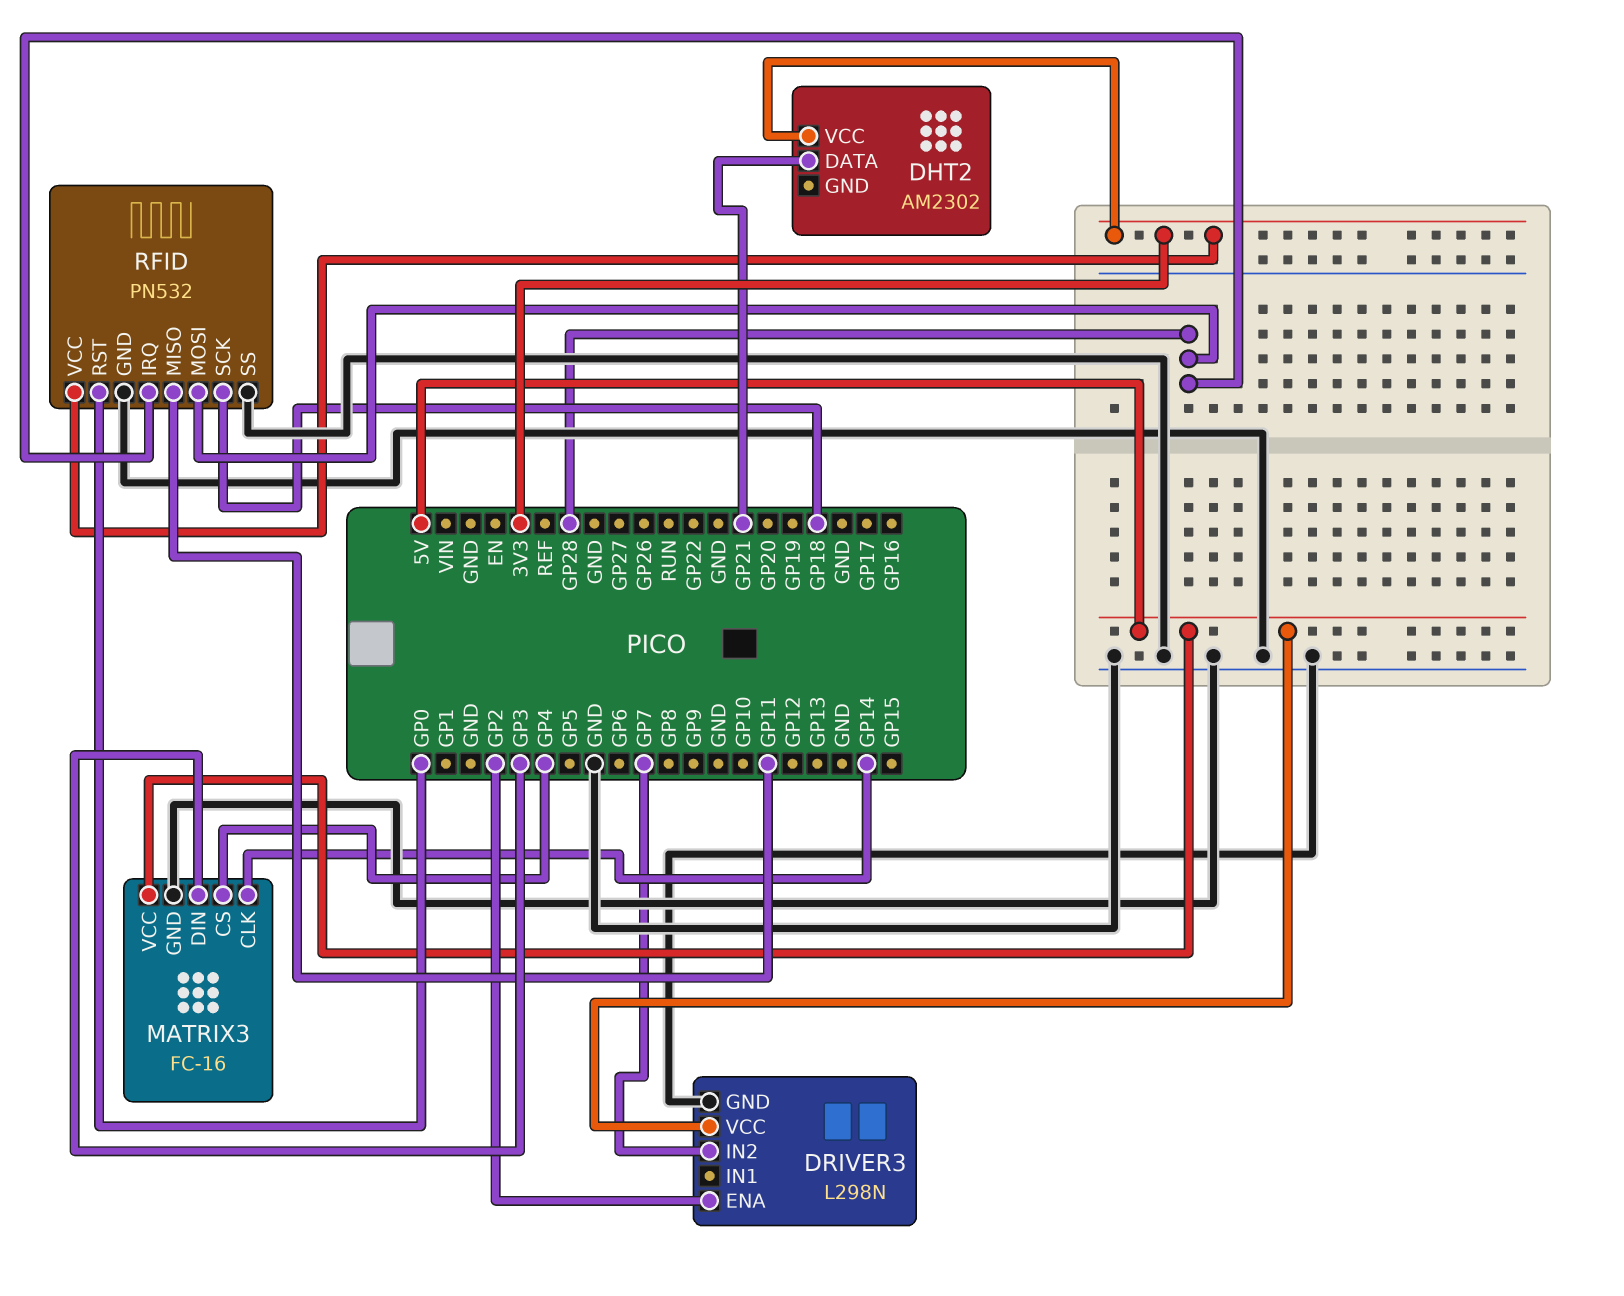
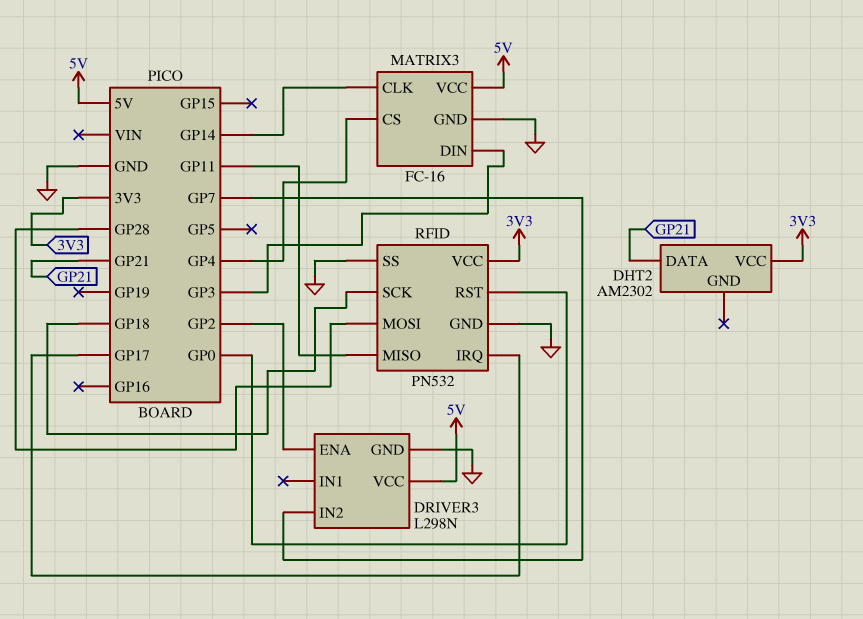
RFID pin IRQ: GP28 -> GP17

